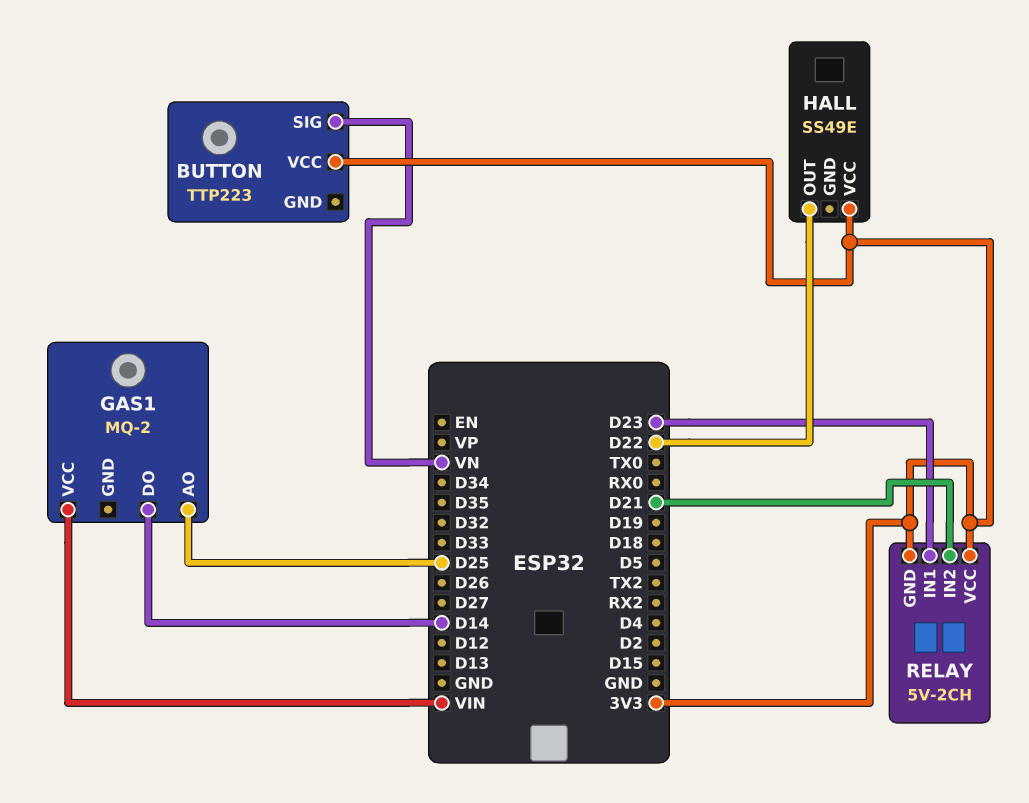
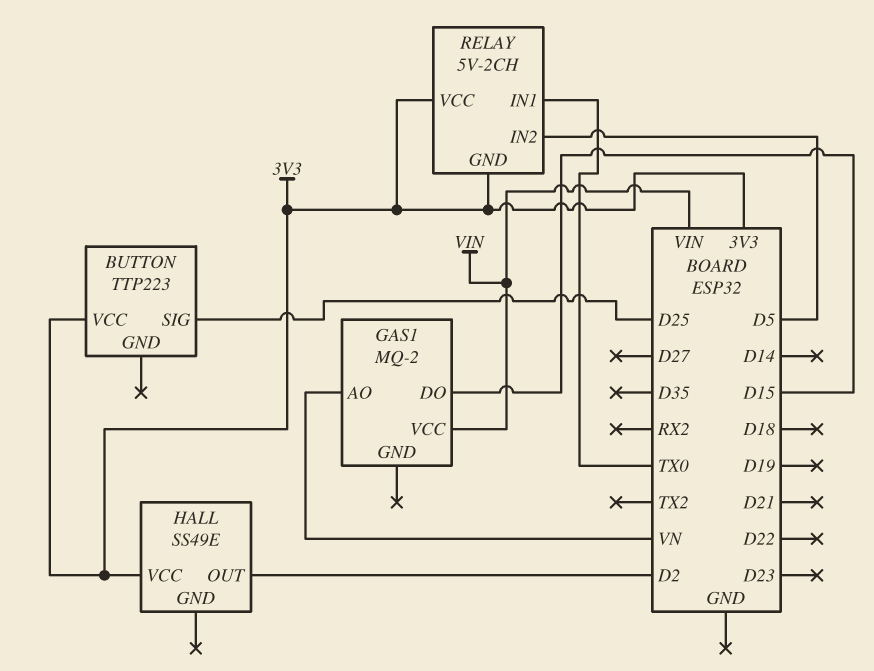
BUTTON pin SIG: VN -> D25
GAS1 pin AO: D25 -> VN
GAS1 pin DO: D14 -> D15
HALL pin OUT: D22 -> D2
RELAY pin IN1: D23 -> TX0
RELAY pin IN2: D21 -> D5

